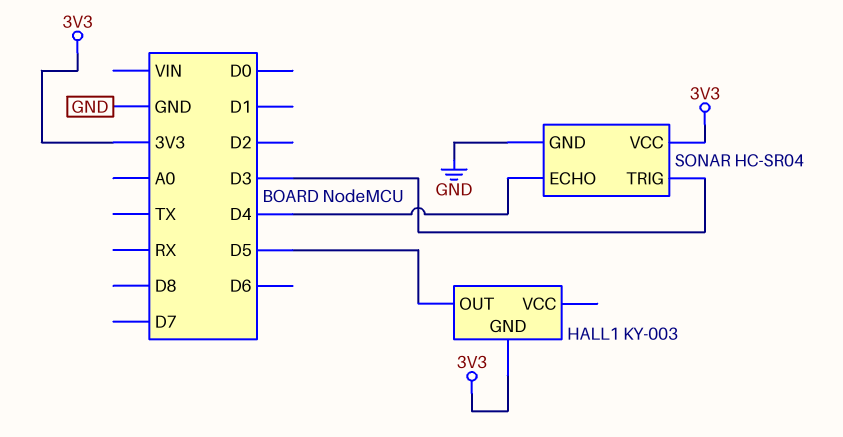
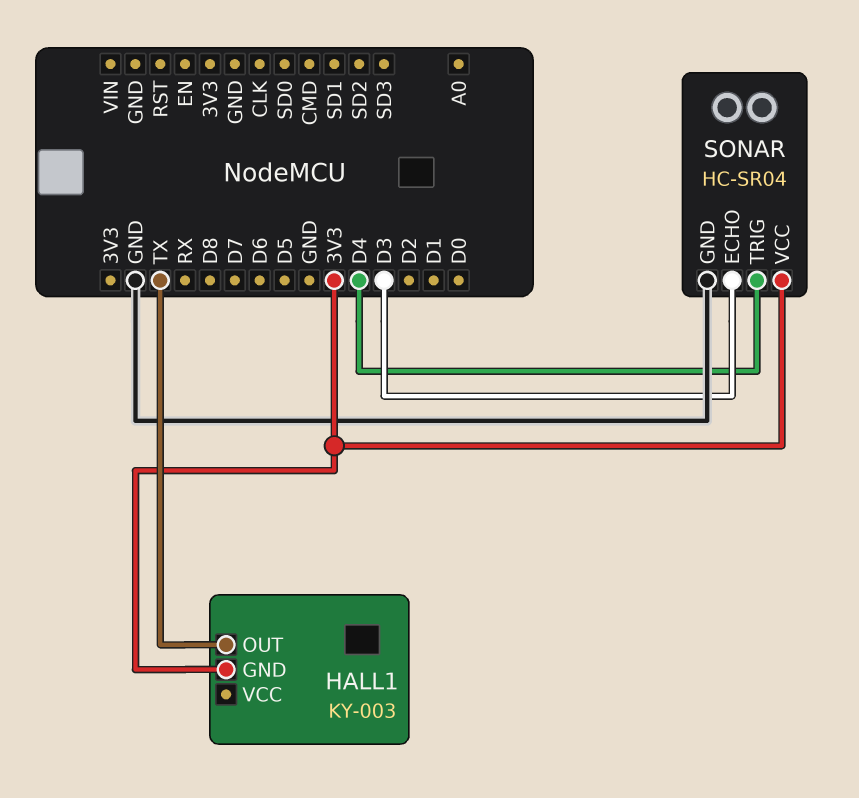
HALL1 pin OUT: D5 -> TX
SONAR pin ECHO: D4 -> D3
SONAR pin TRIG: D3 -> D4

